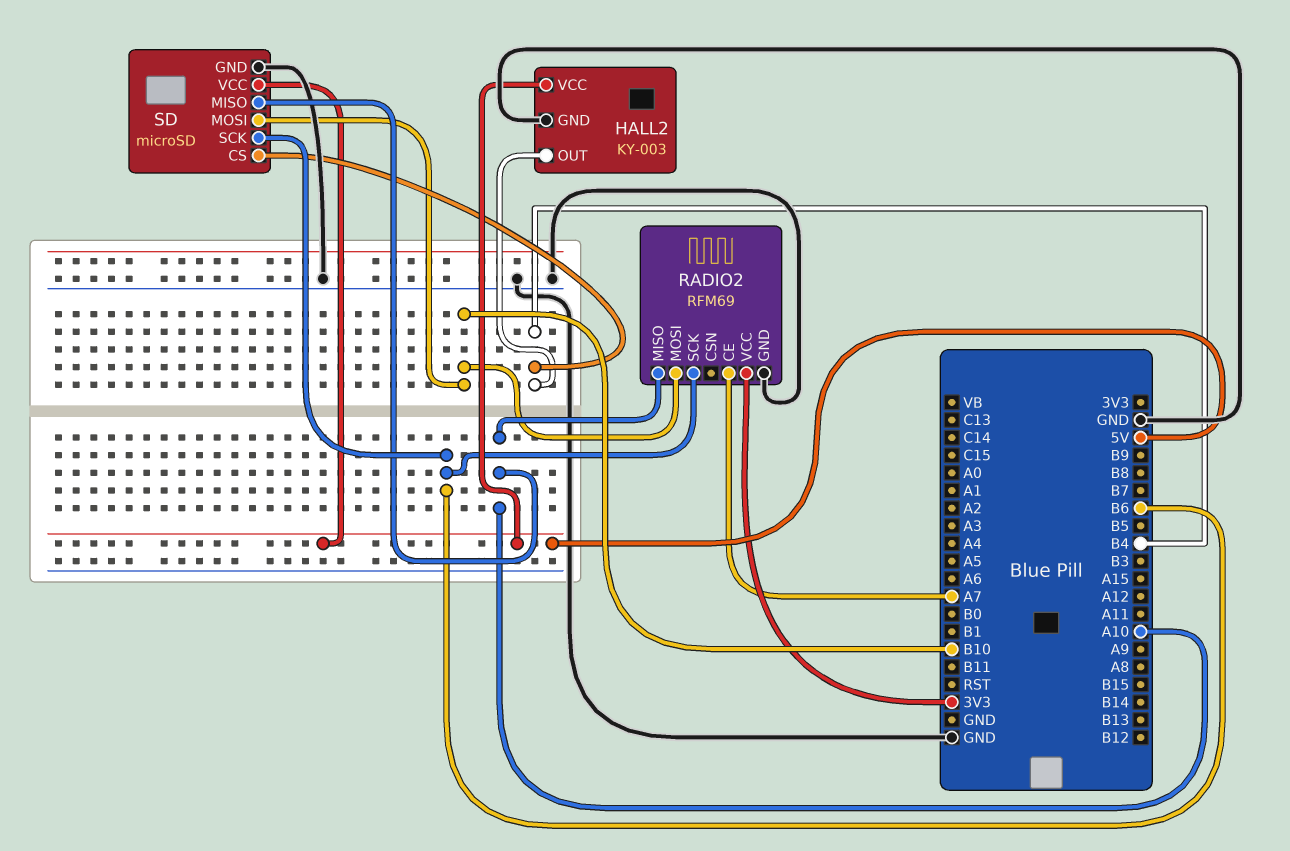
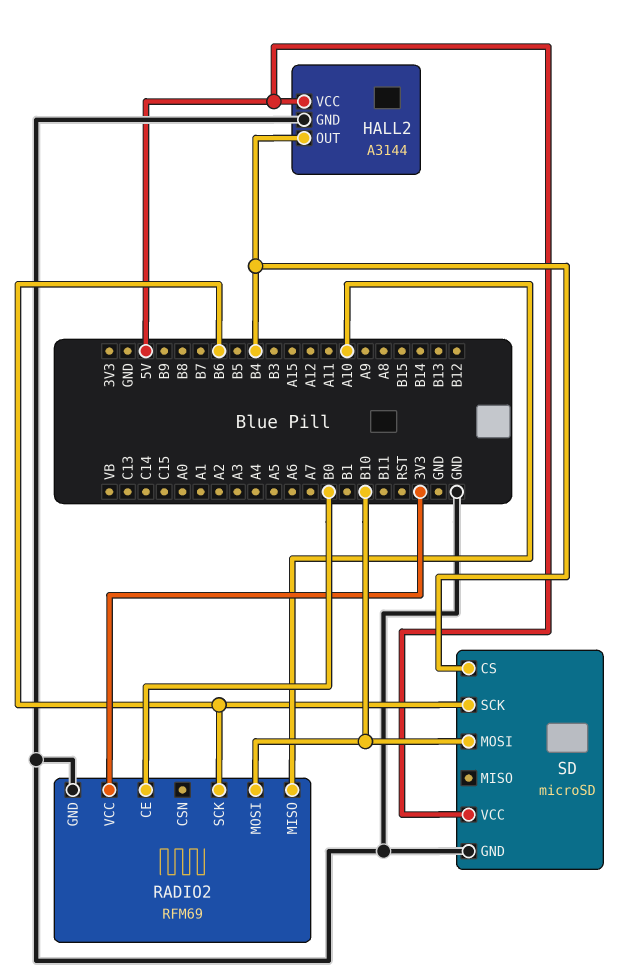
HALL2: KY-003 -> A3144
RADIO2 pin CE: A7 -> B0
SD pin MISO: A10 -> none

